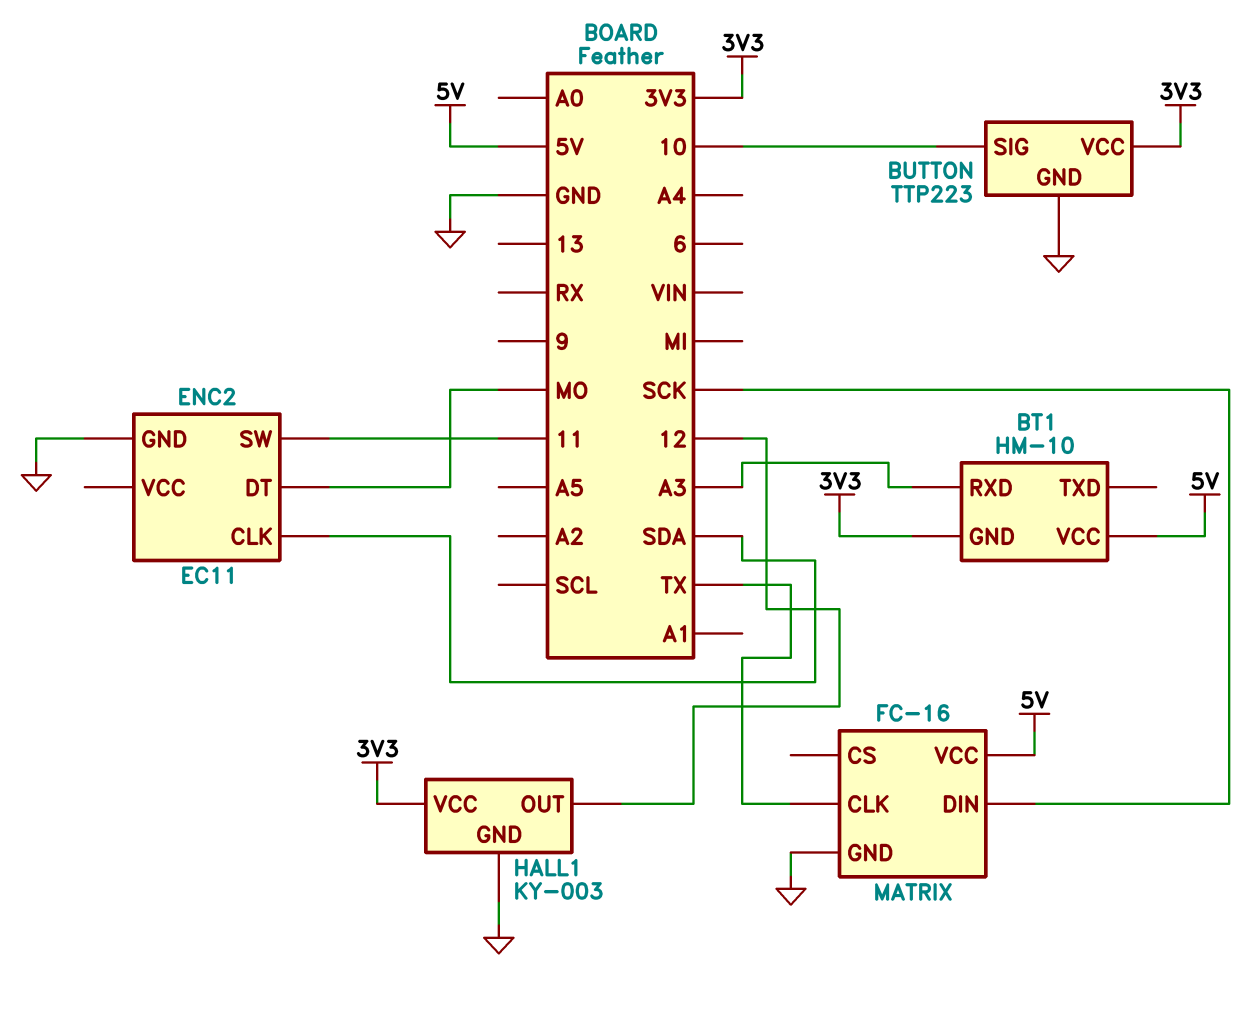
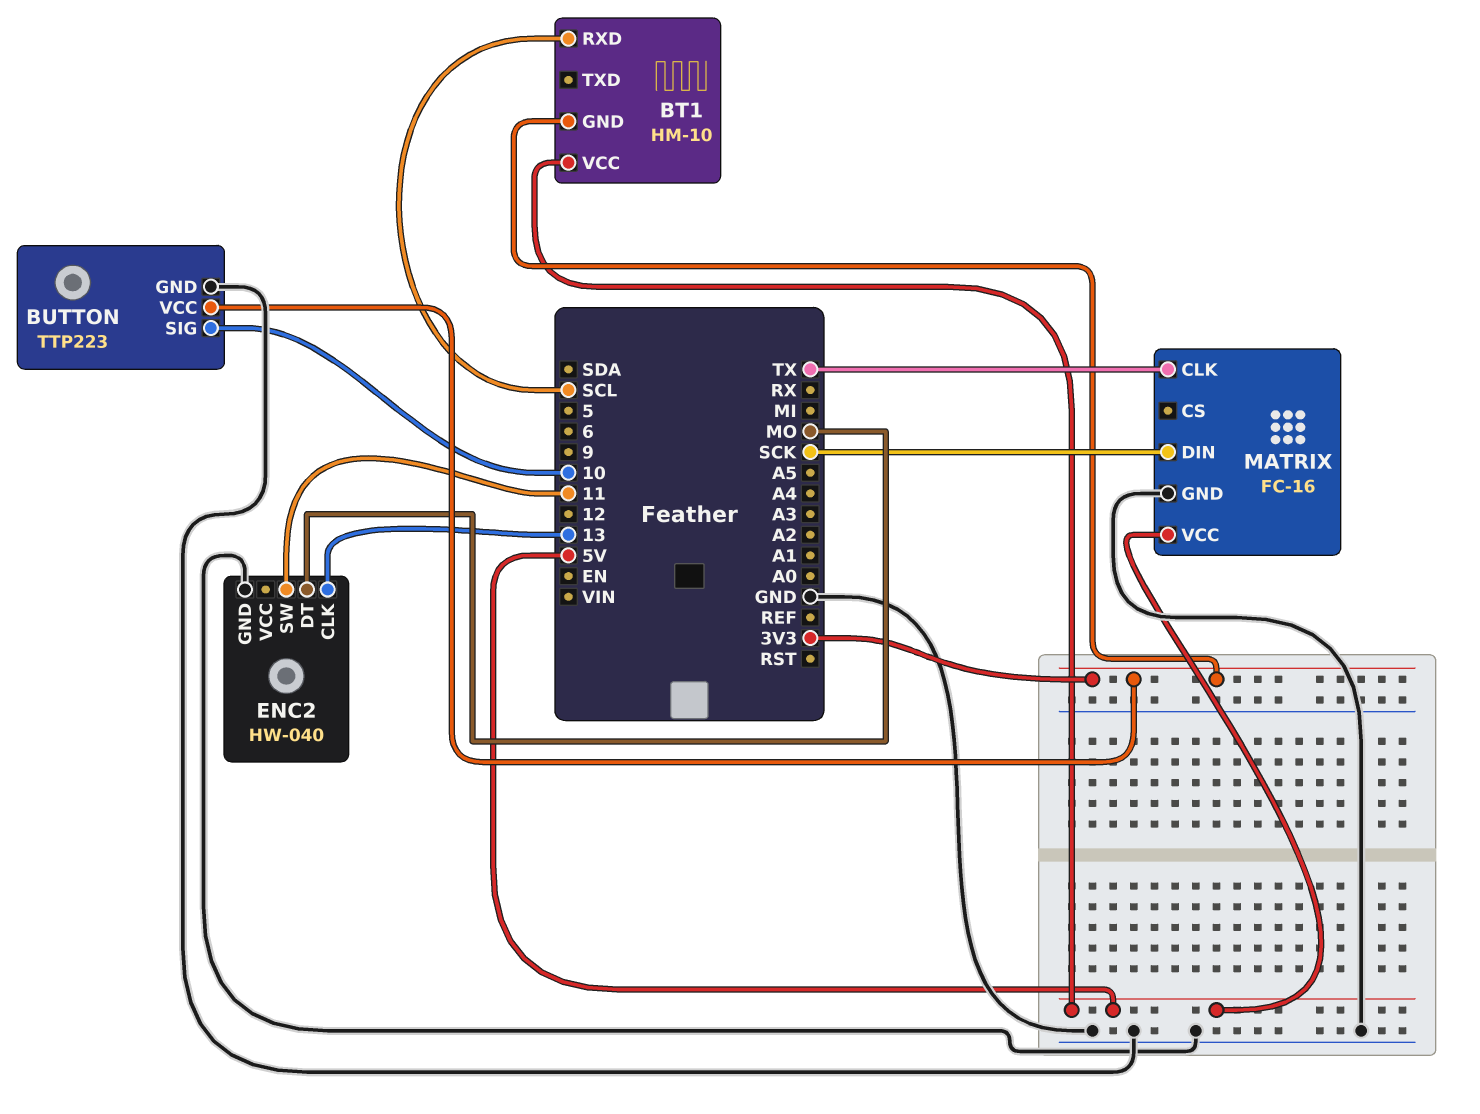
BT1 pin RXD: A3 -> SCL
ENC2: EC11 -> HW-040
ENC2 pin CLK: SDA -> 13
HALL1: KY-003 -> none
HALL1 pin GND: GND -> none
HALL1 pin OUT: 12 -> none
HALL1 pin VCC: 3V3 -> none

